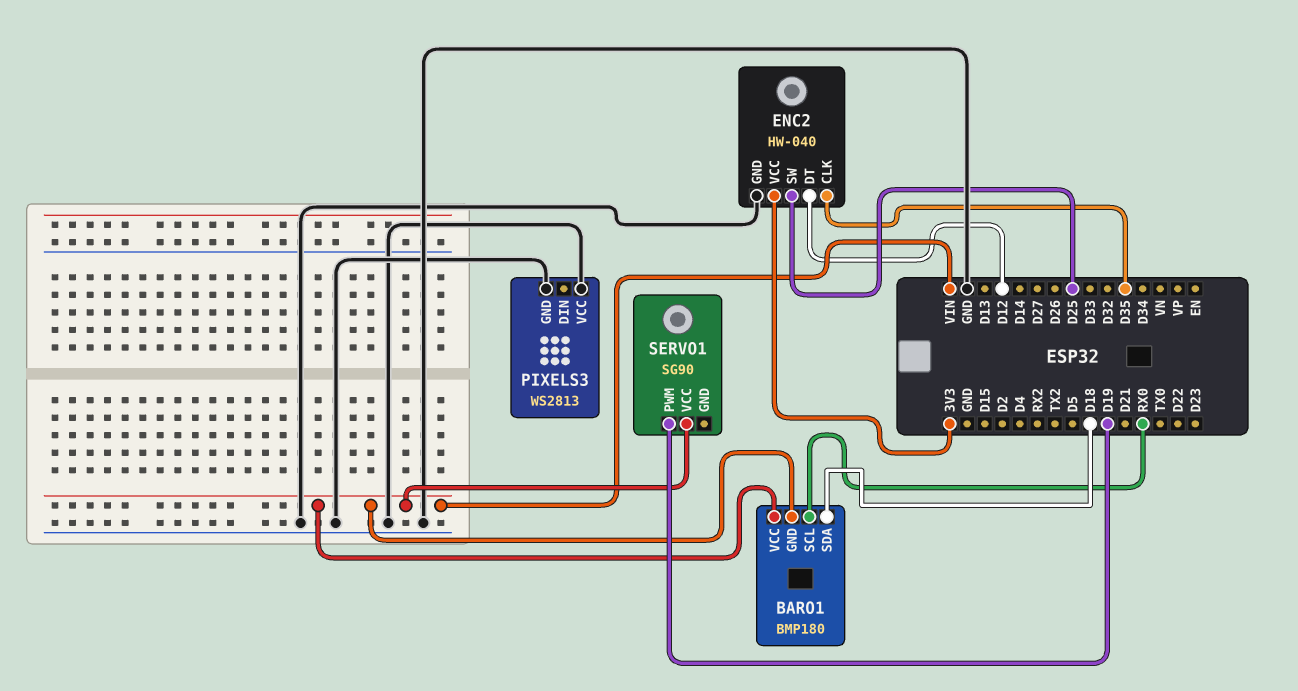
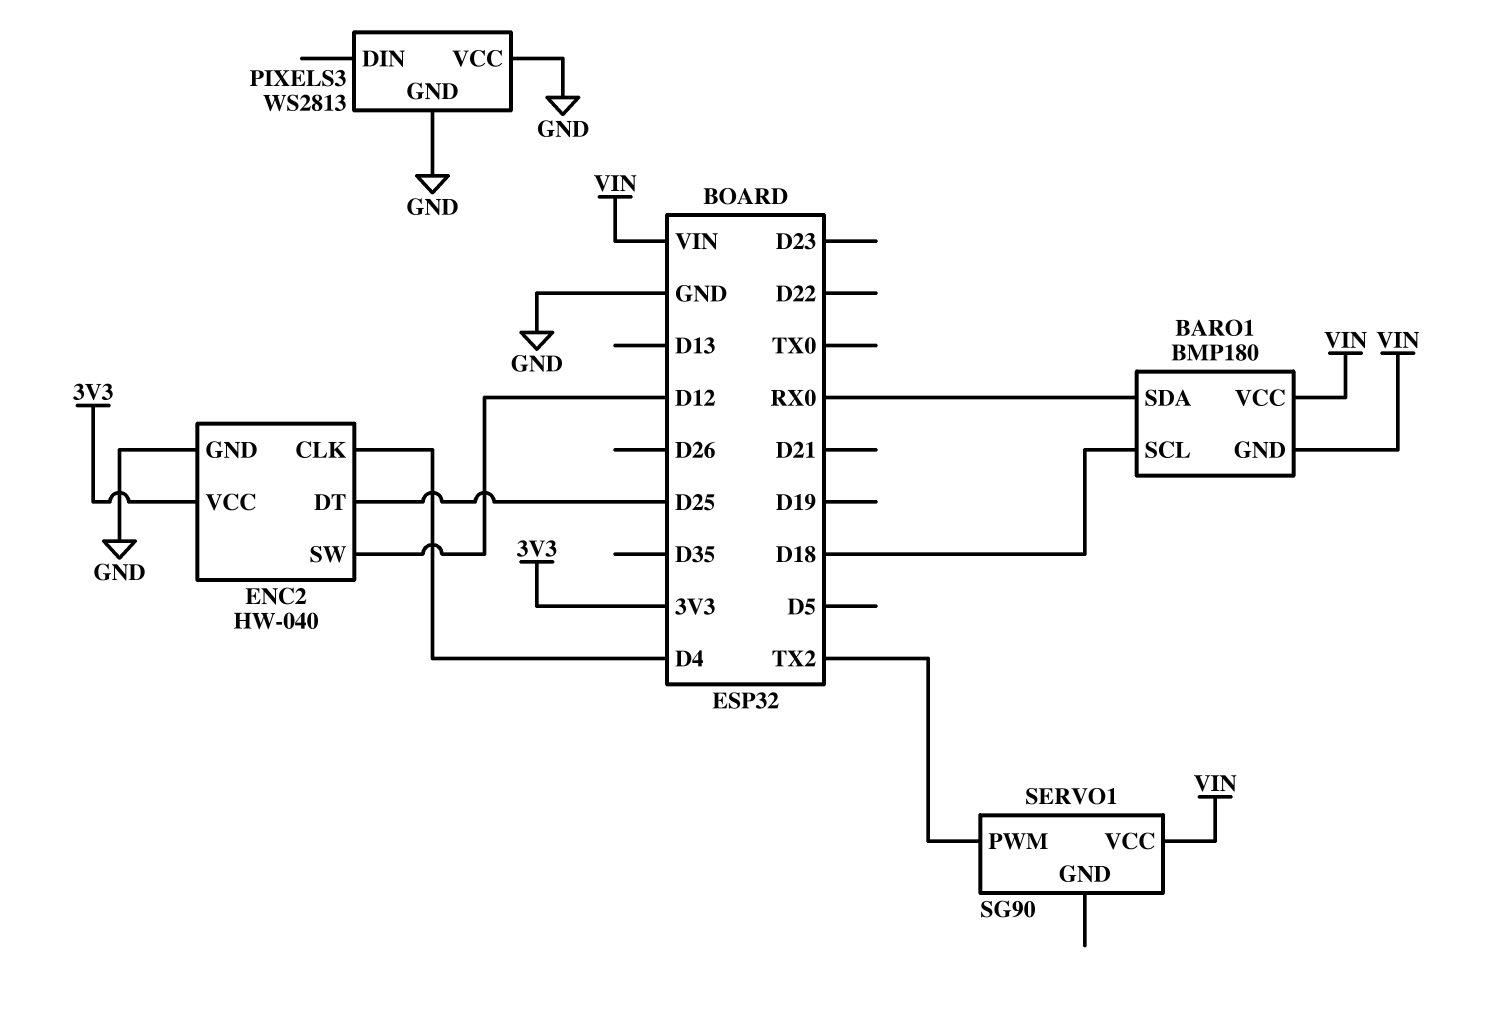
BARO1 pin SCL: RX0 -> D18
BARO1 pin SDA: D18 -> RX0
ENC2 pin CLK: D35 -> D4
ENC2 pin DT: D12 -> D25
ENC2 pin SW: D25 -> D12
SERVO1 pin PWM: D19 -> TX2

